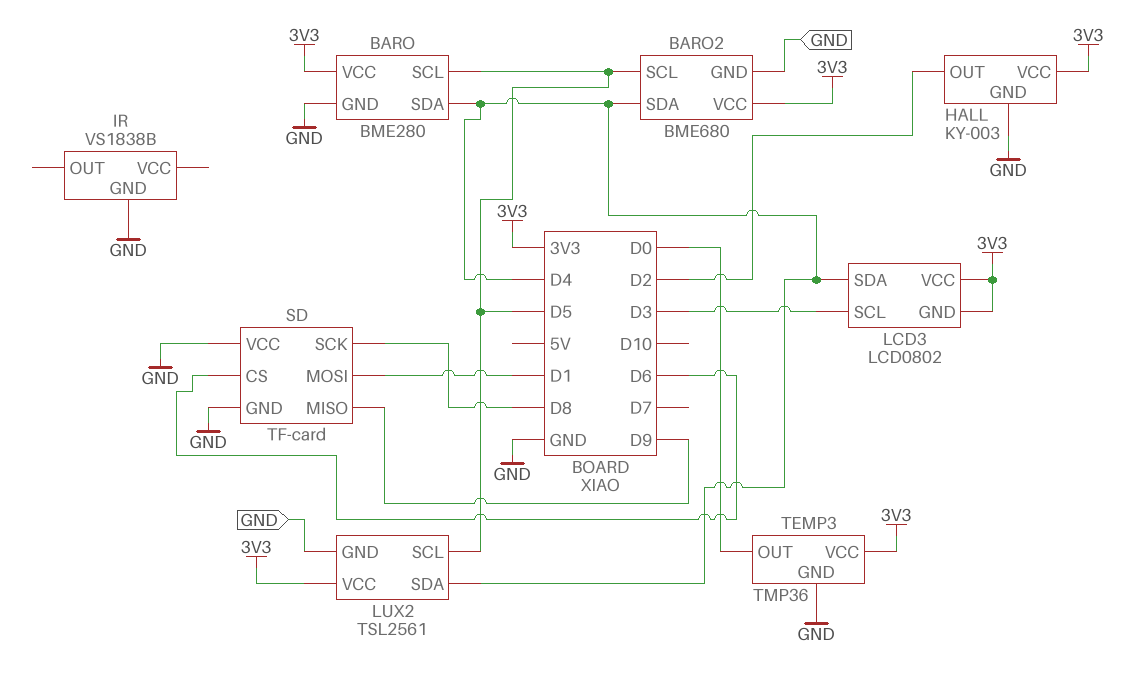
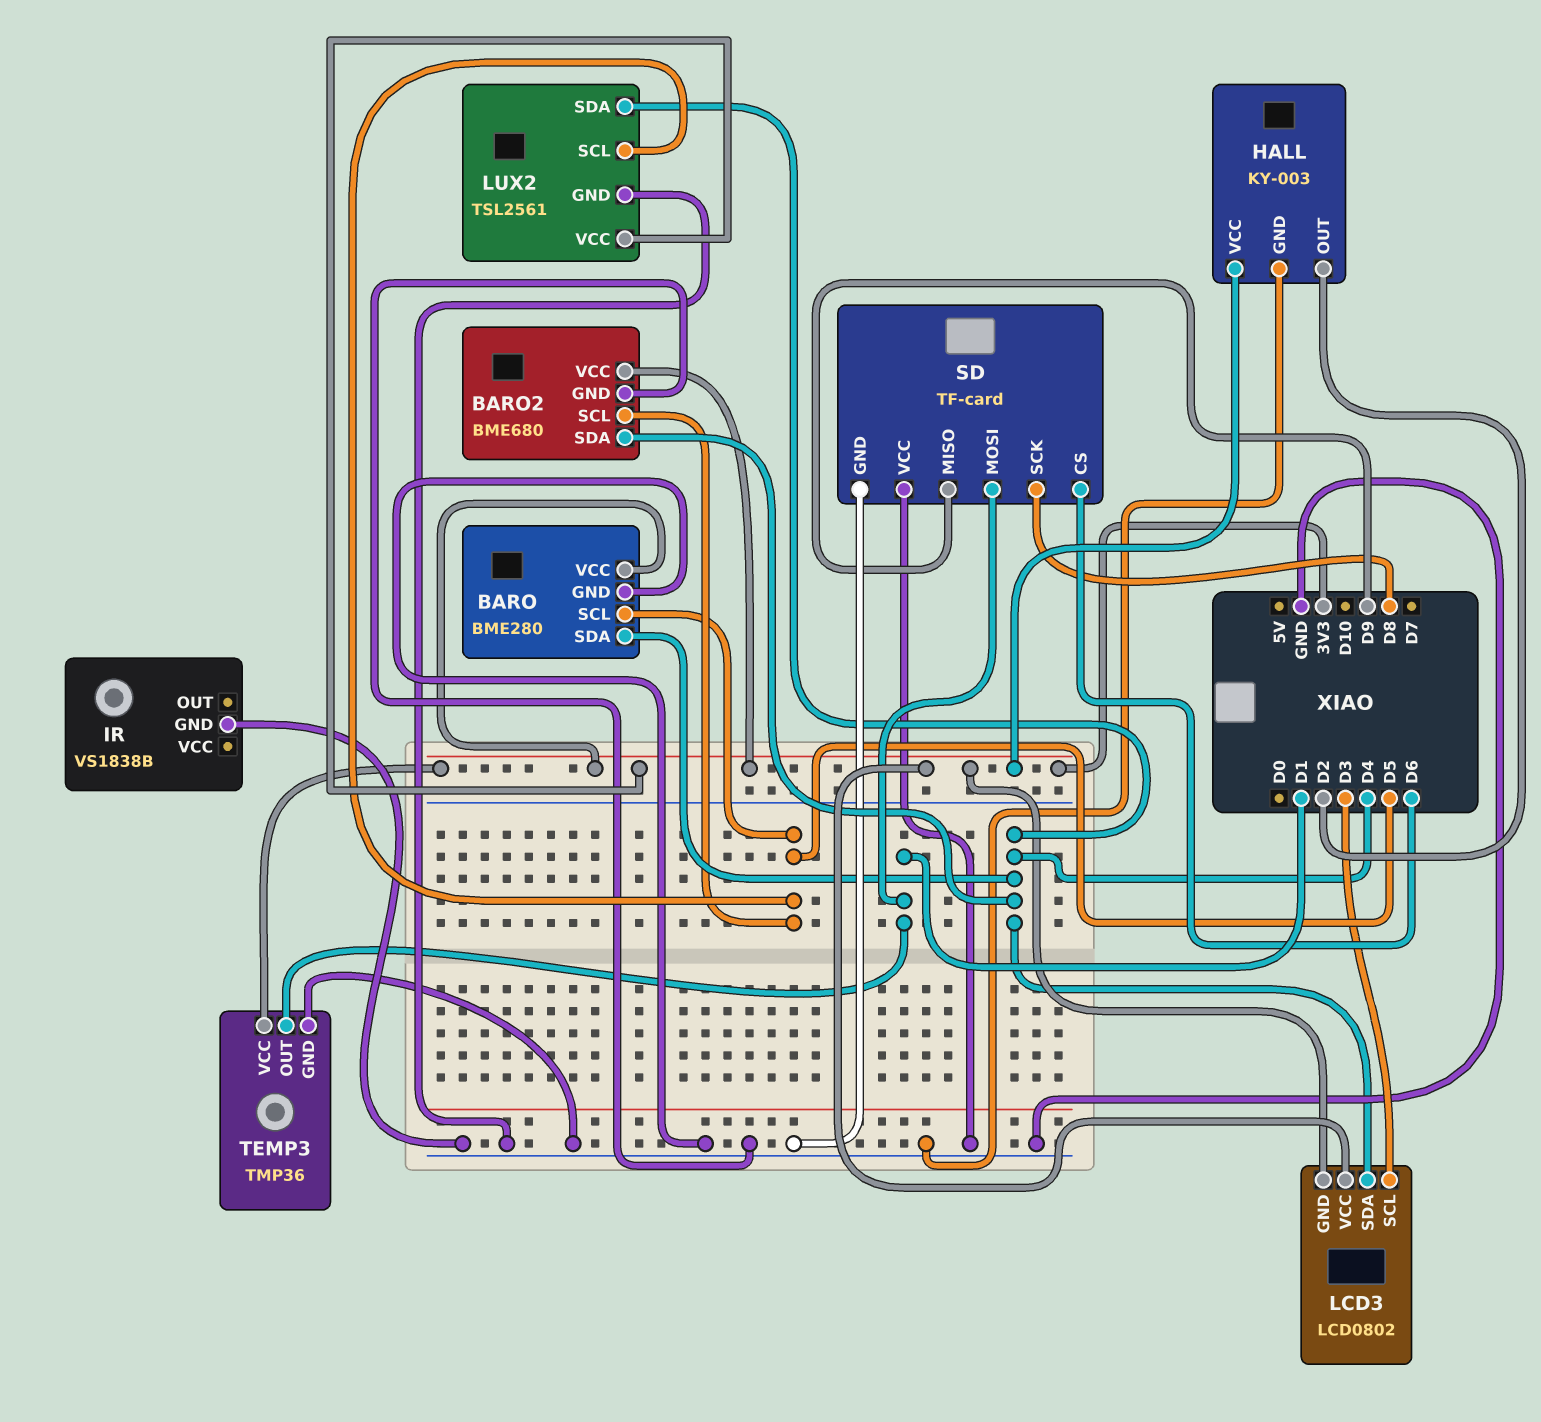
TEMP3 pin OUT: D0 -> D1

